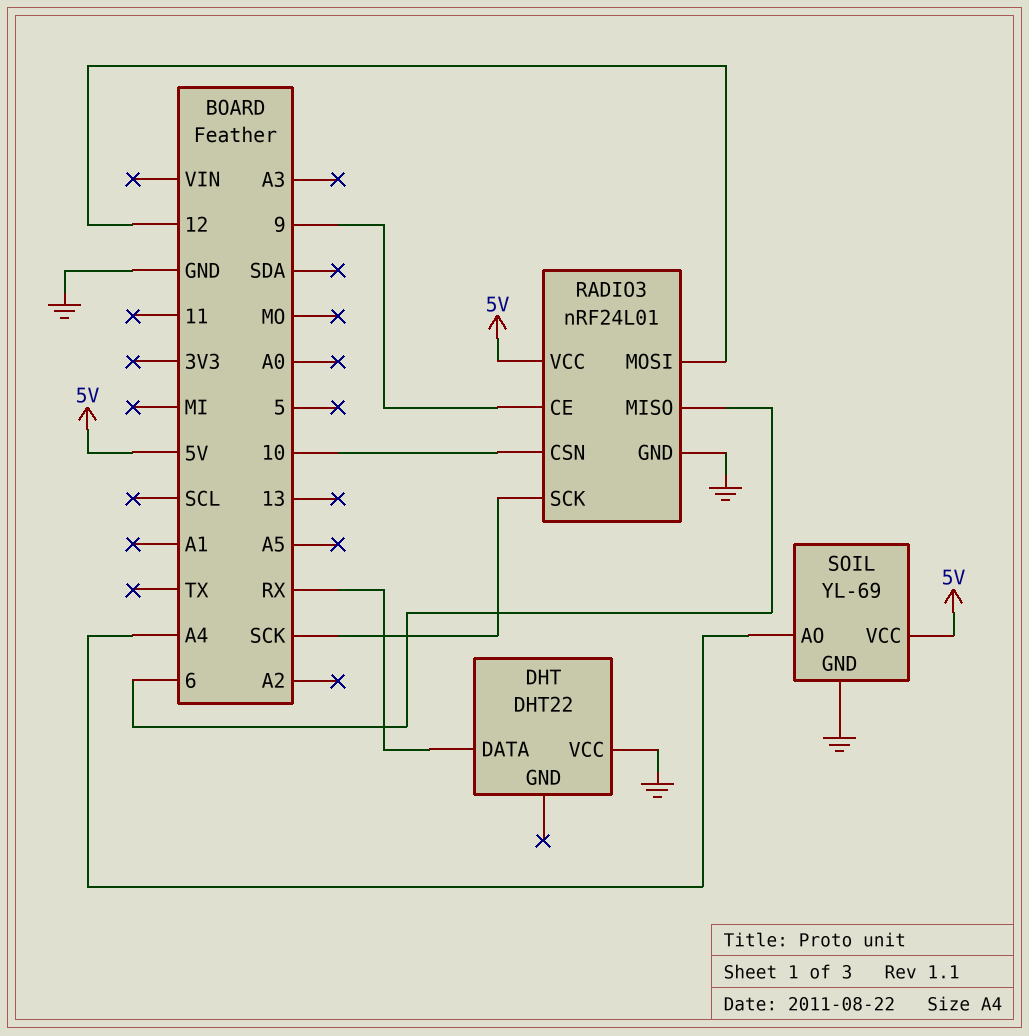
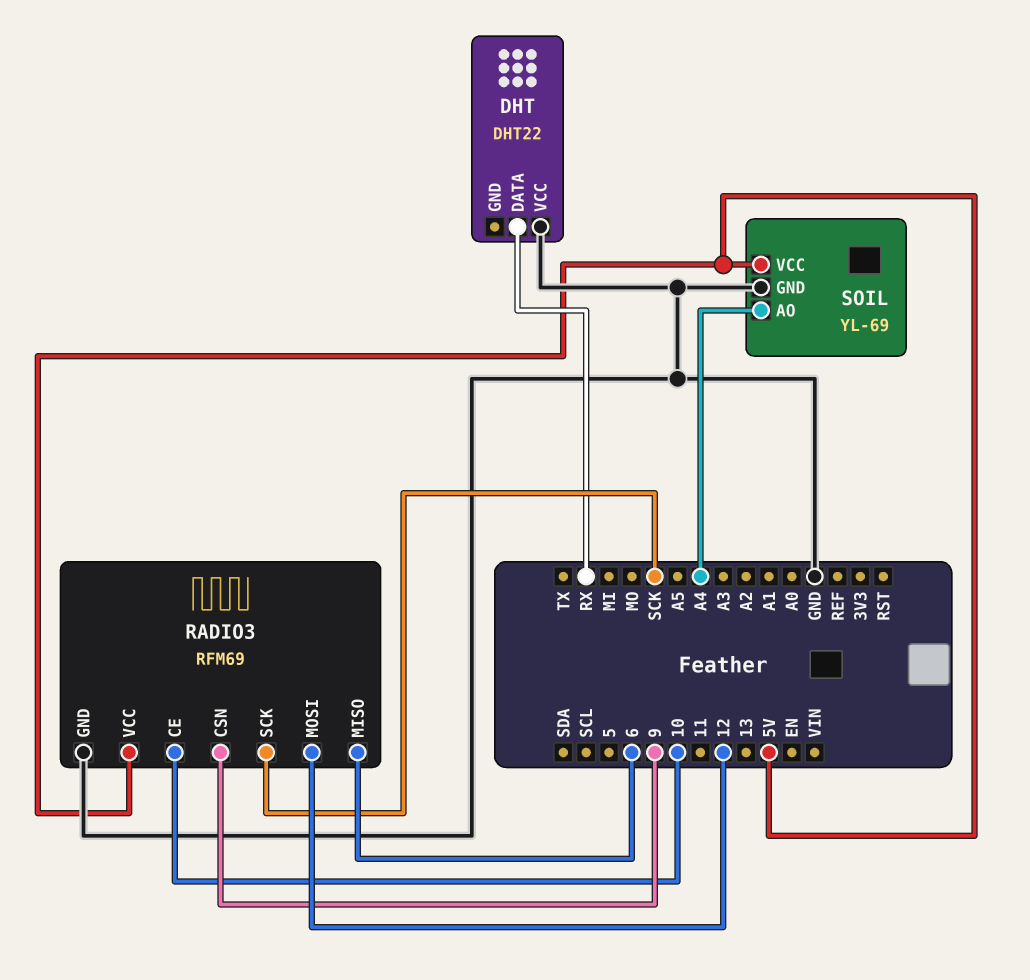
RADIO3: nRF24L01 -> RFM69
RADIO3 pin CE: 9 -> 10
RADIO3 pin CSN: 10 -> 9

